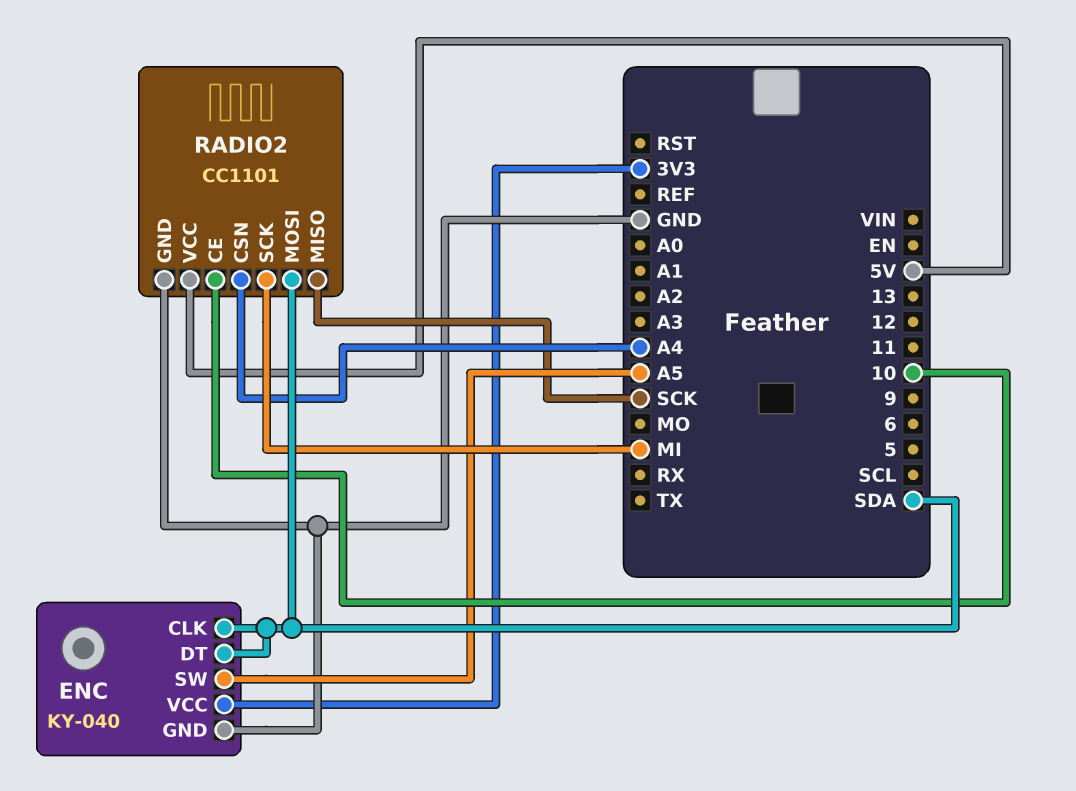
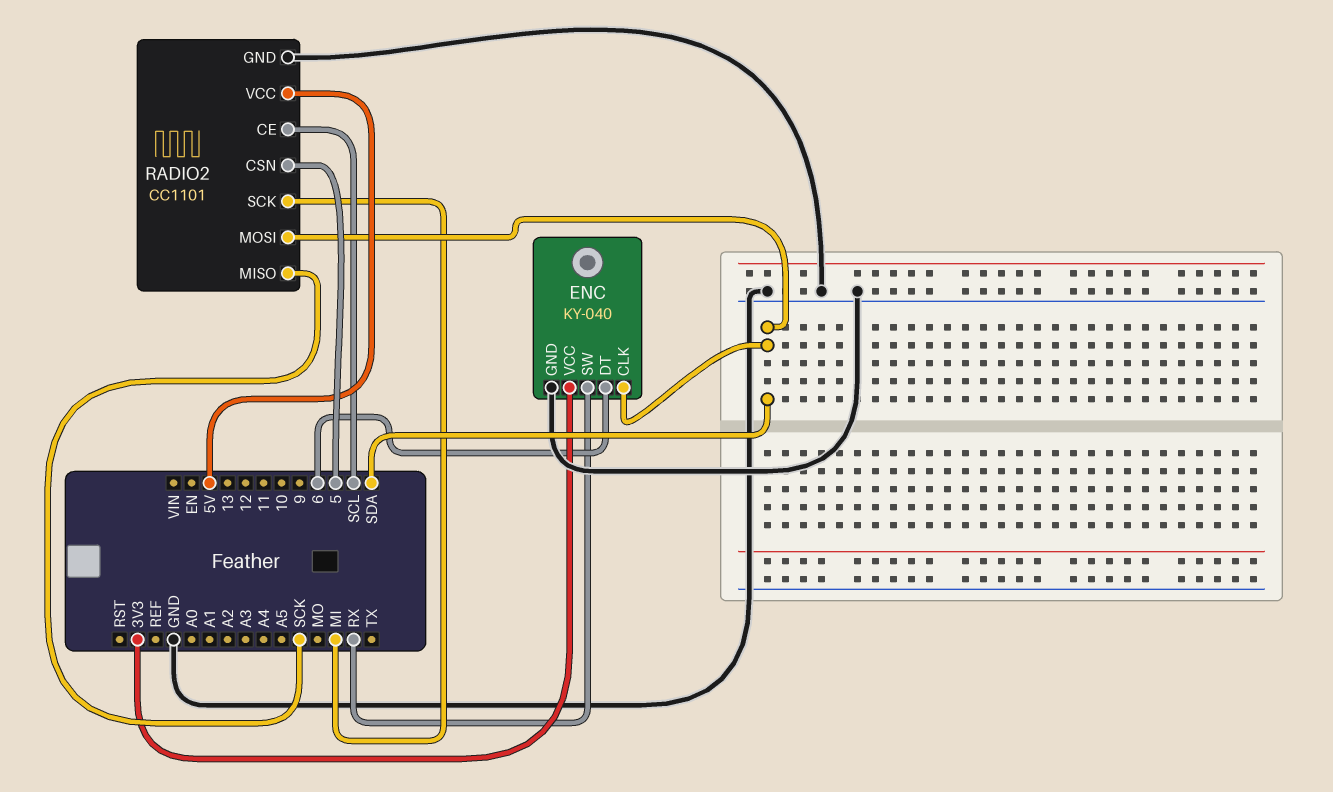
ENC pin DT: SDA -> 6
ENC pin SW: A5 -> RX
RADIO2 pin CE: 10 -> SCL
RADIO2 pin CSN: A4 -> 5

